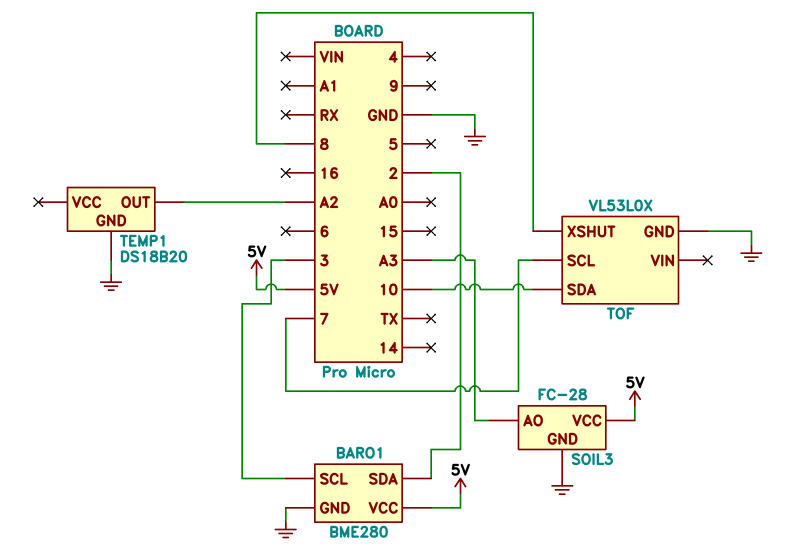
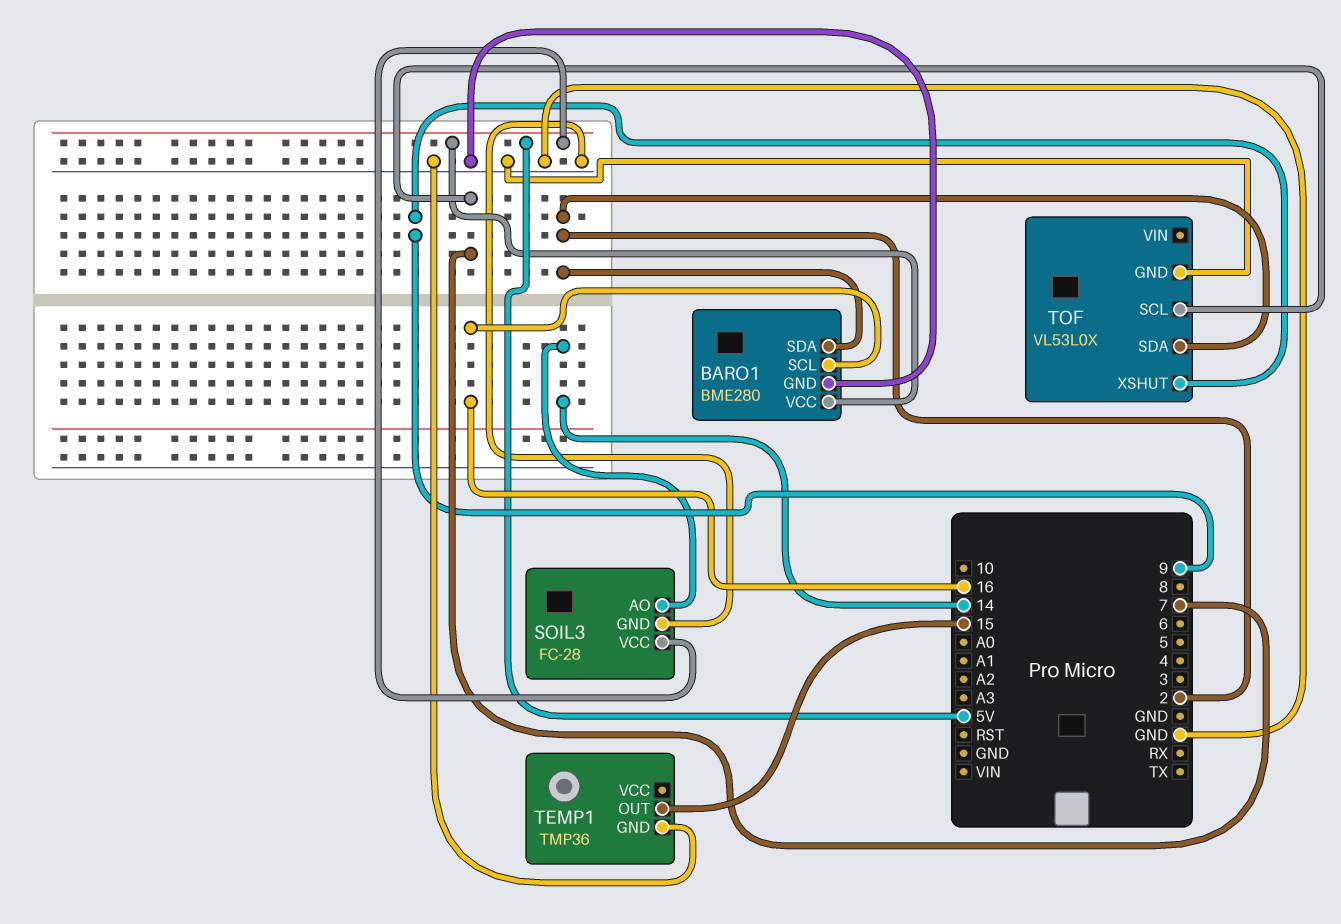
BARO1 pin SCL: 3 -> 16
SOIL3 pin AO: A3 -> 14
TEMP1: DS18B20 -> TMP36
TEMP1 pin OUT: A2 -> 15
TOF pin SDA: 10 -> 2
TOF pin XSHUT: 8 -> 9

